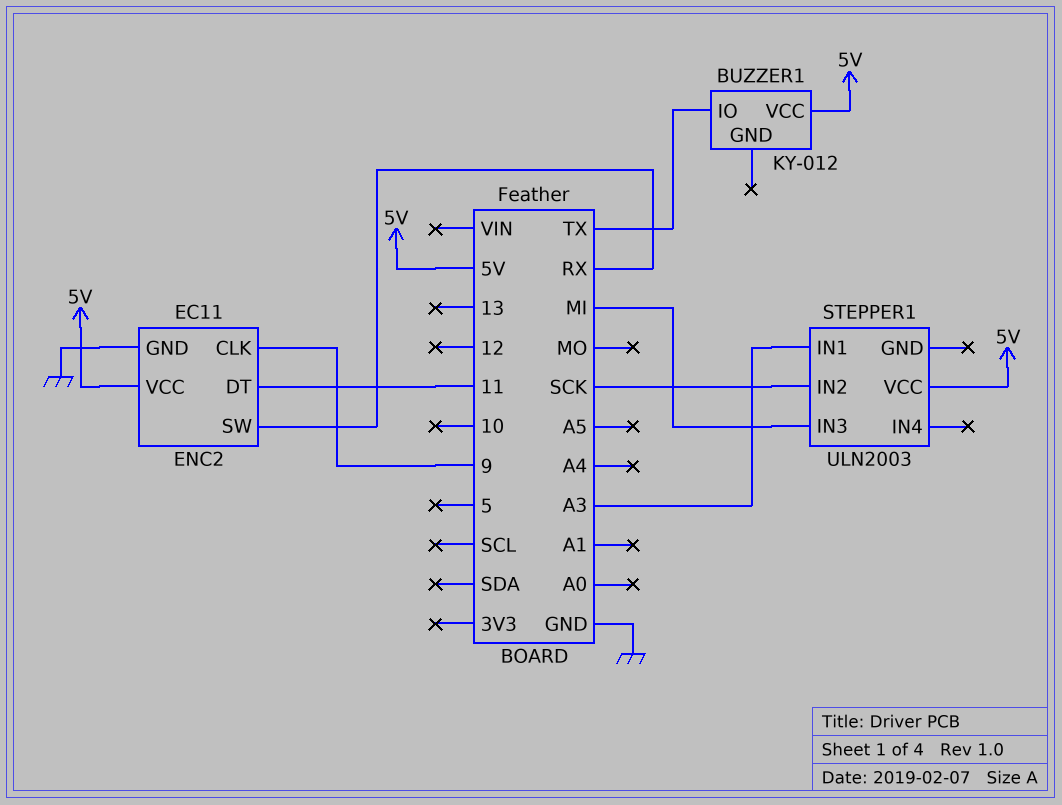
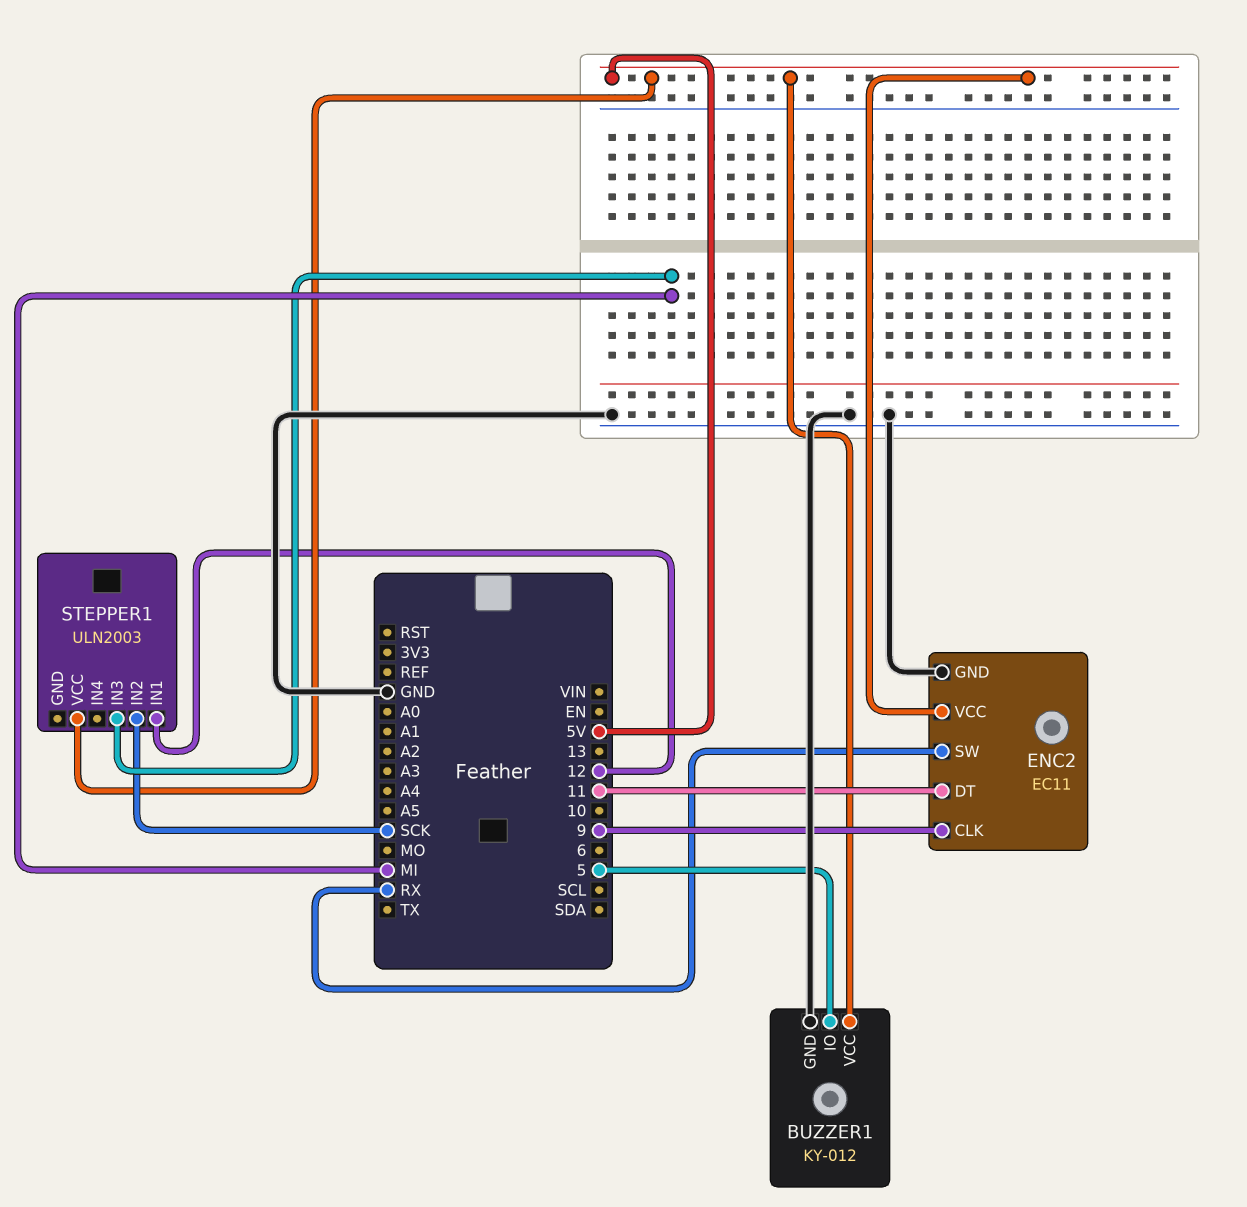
BUZZER1 pin GND: none -> GND
BUZZER1 pin IO: TX -> 5
STEPPER1 pin IN1: A3 -> 12

